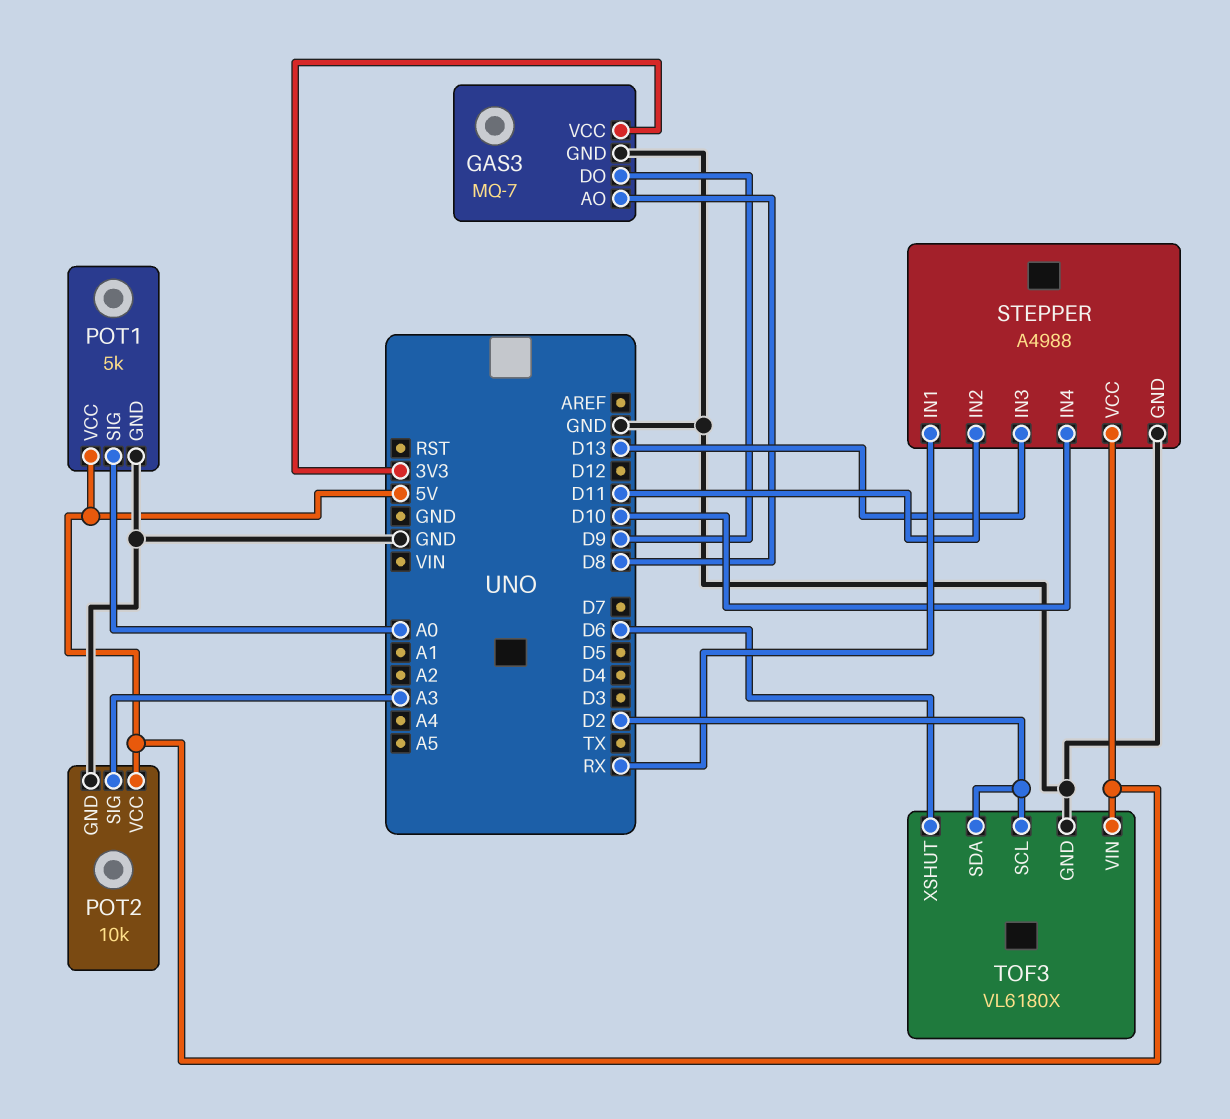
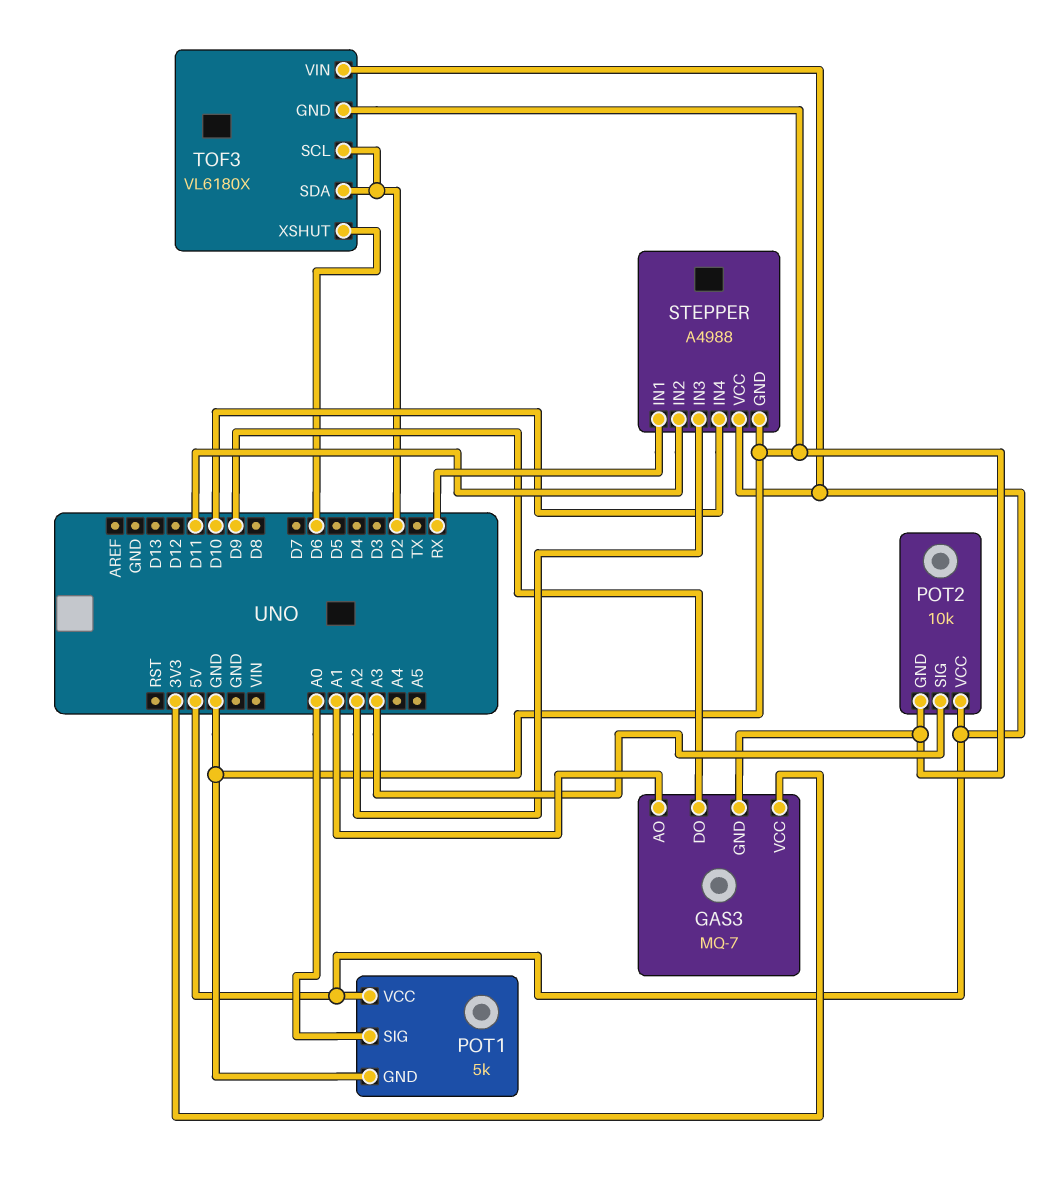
GAS3 pin AO: D8 -> A1
STEPPER pin IN3: D13 -> A2

